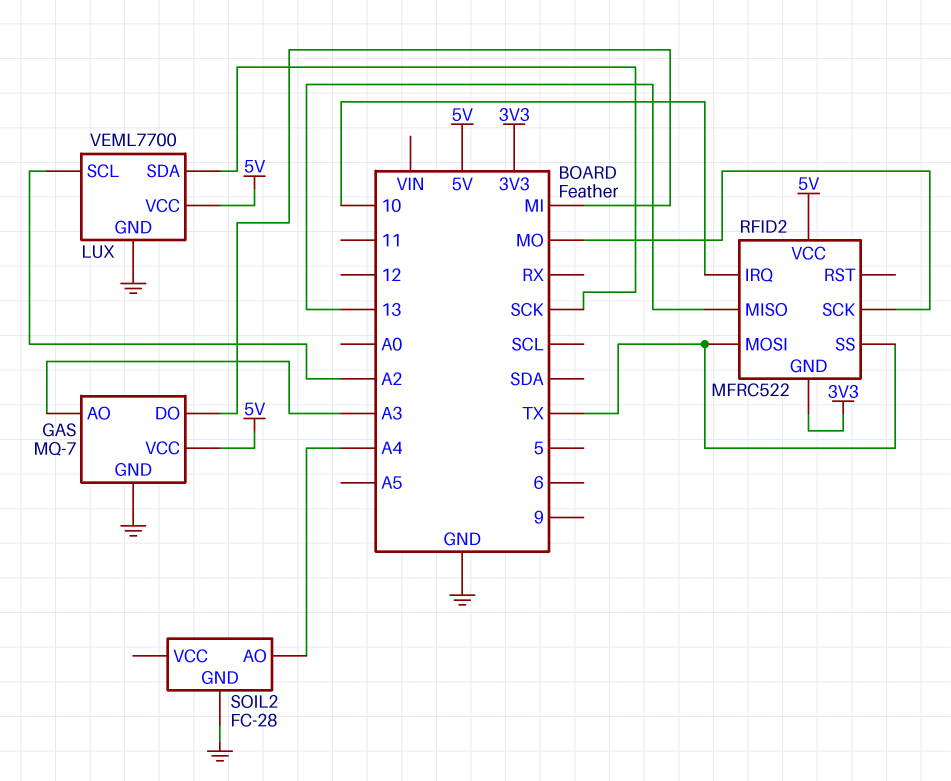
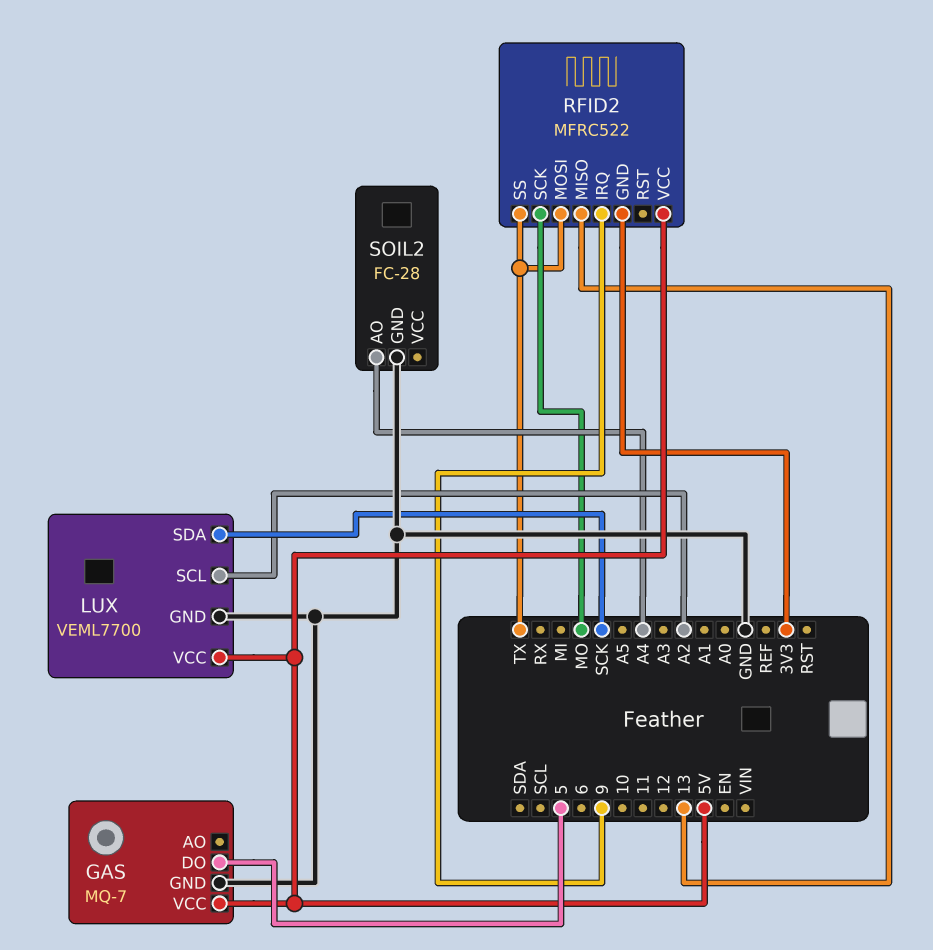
GAS pin AO: A3 -> none
GAS pin DO: MI -> 5
RFID2 pin IRQ: 10 -> 9

